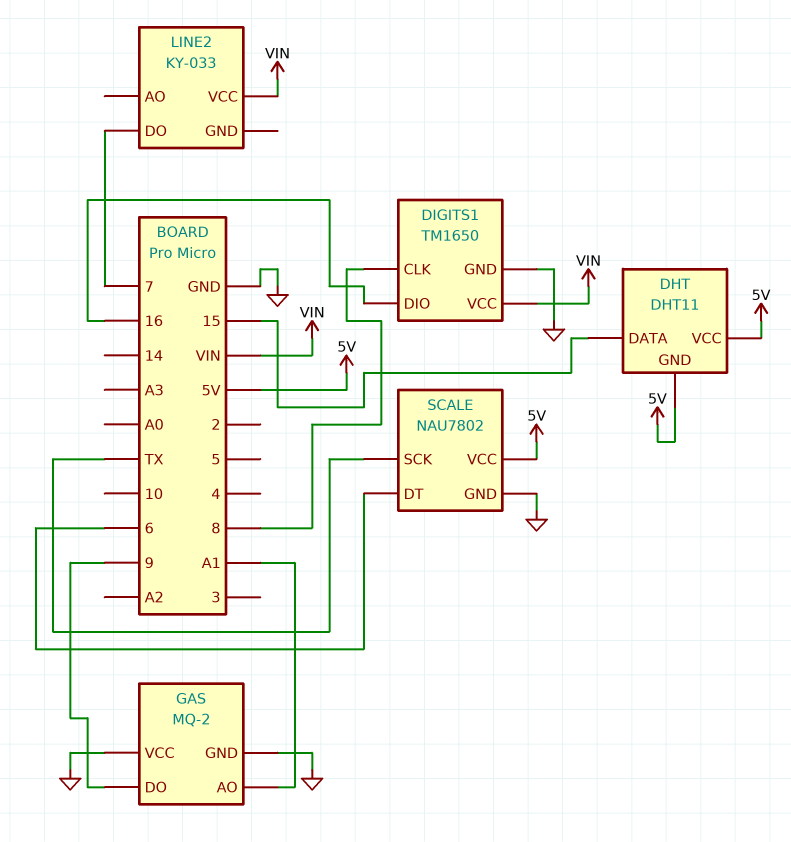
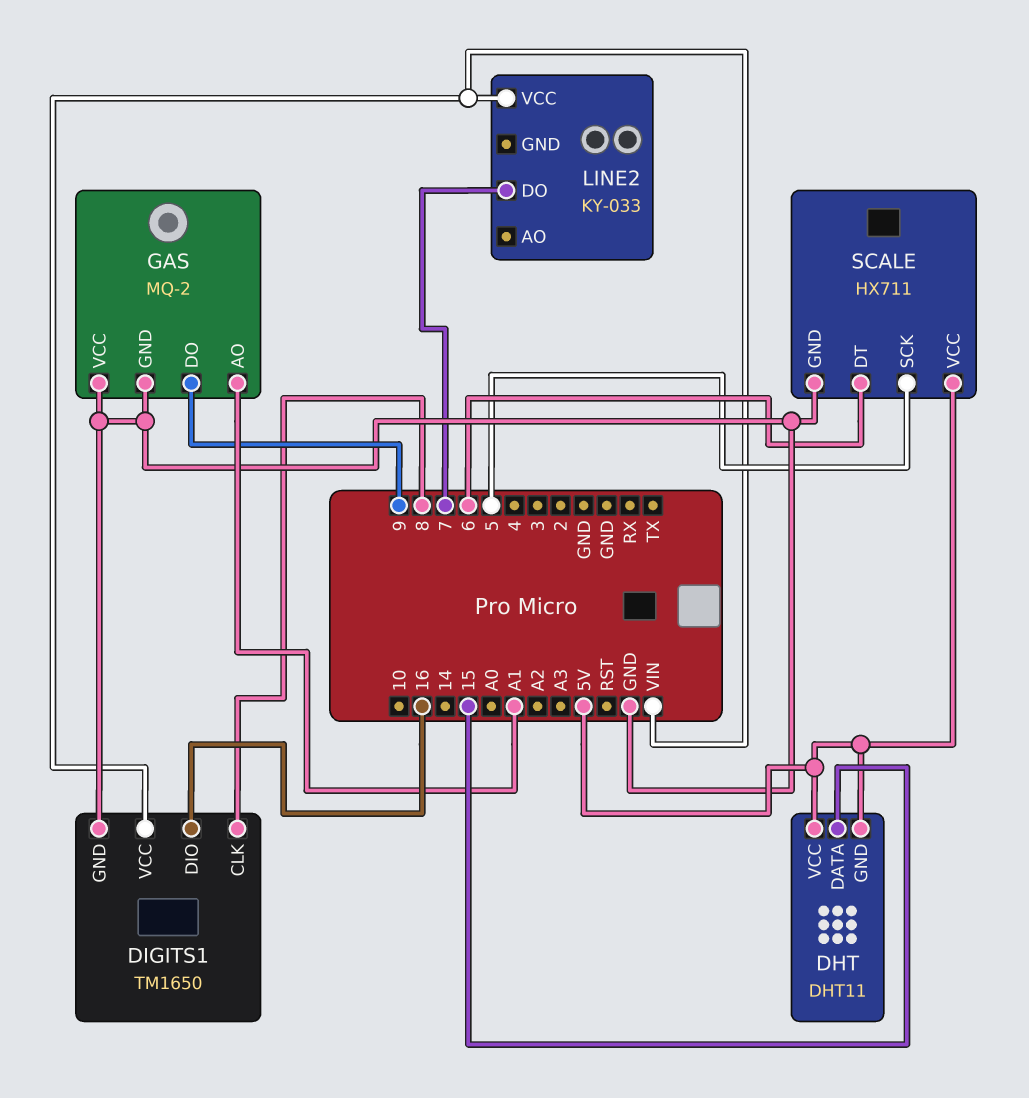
SCALE: NAU7802 -> HX711
SCALE pin SCK: TX -> 5

